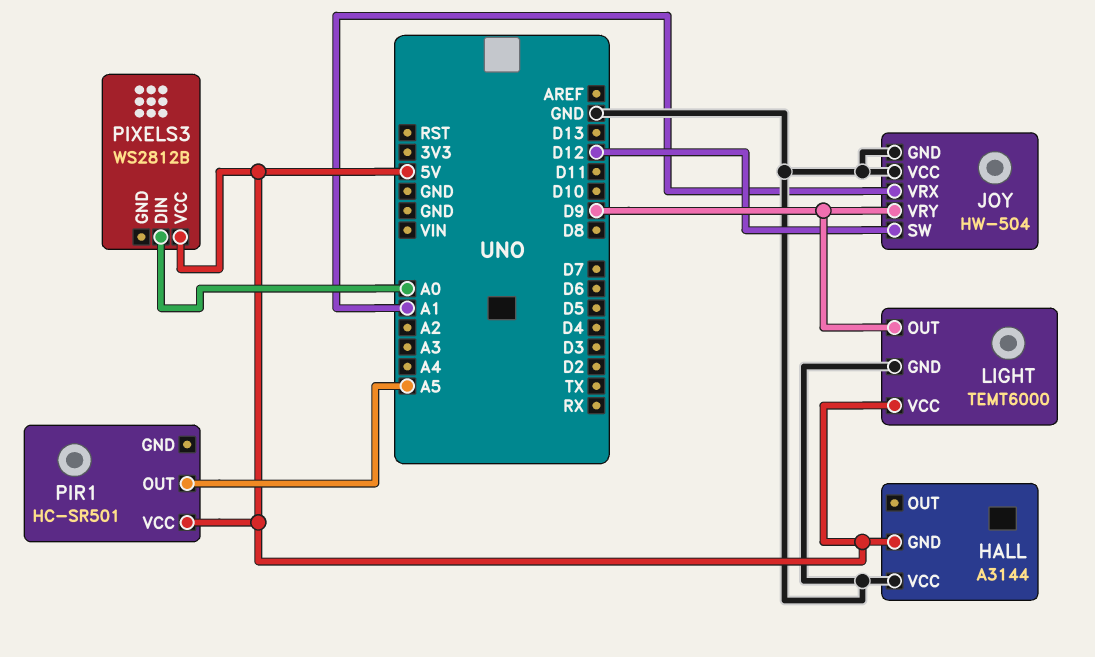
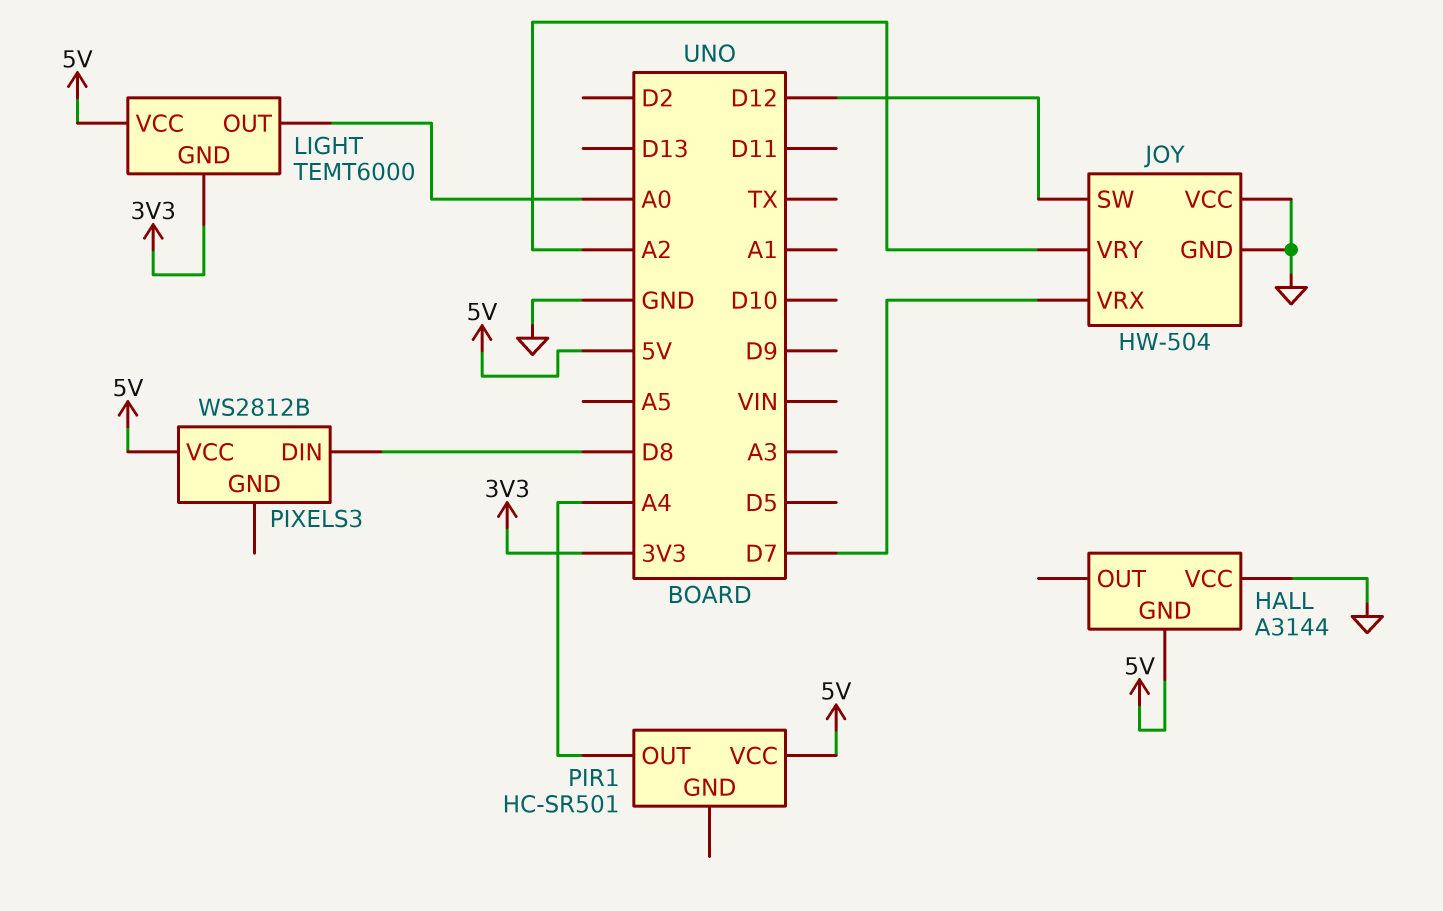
JOY pin VRX: A1 -> D7
JOY pin VRY: D9 -> A2
LIGHT pin GND: GND -> 3V3
LIGHT pin OUT: D9 -> A0
PIR1 pin OUT: A5 -> A4
PIXELS3 pin DIN: A0 -> D8

